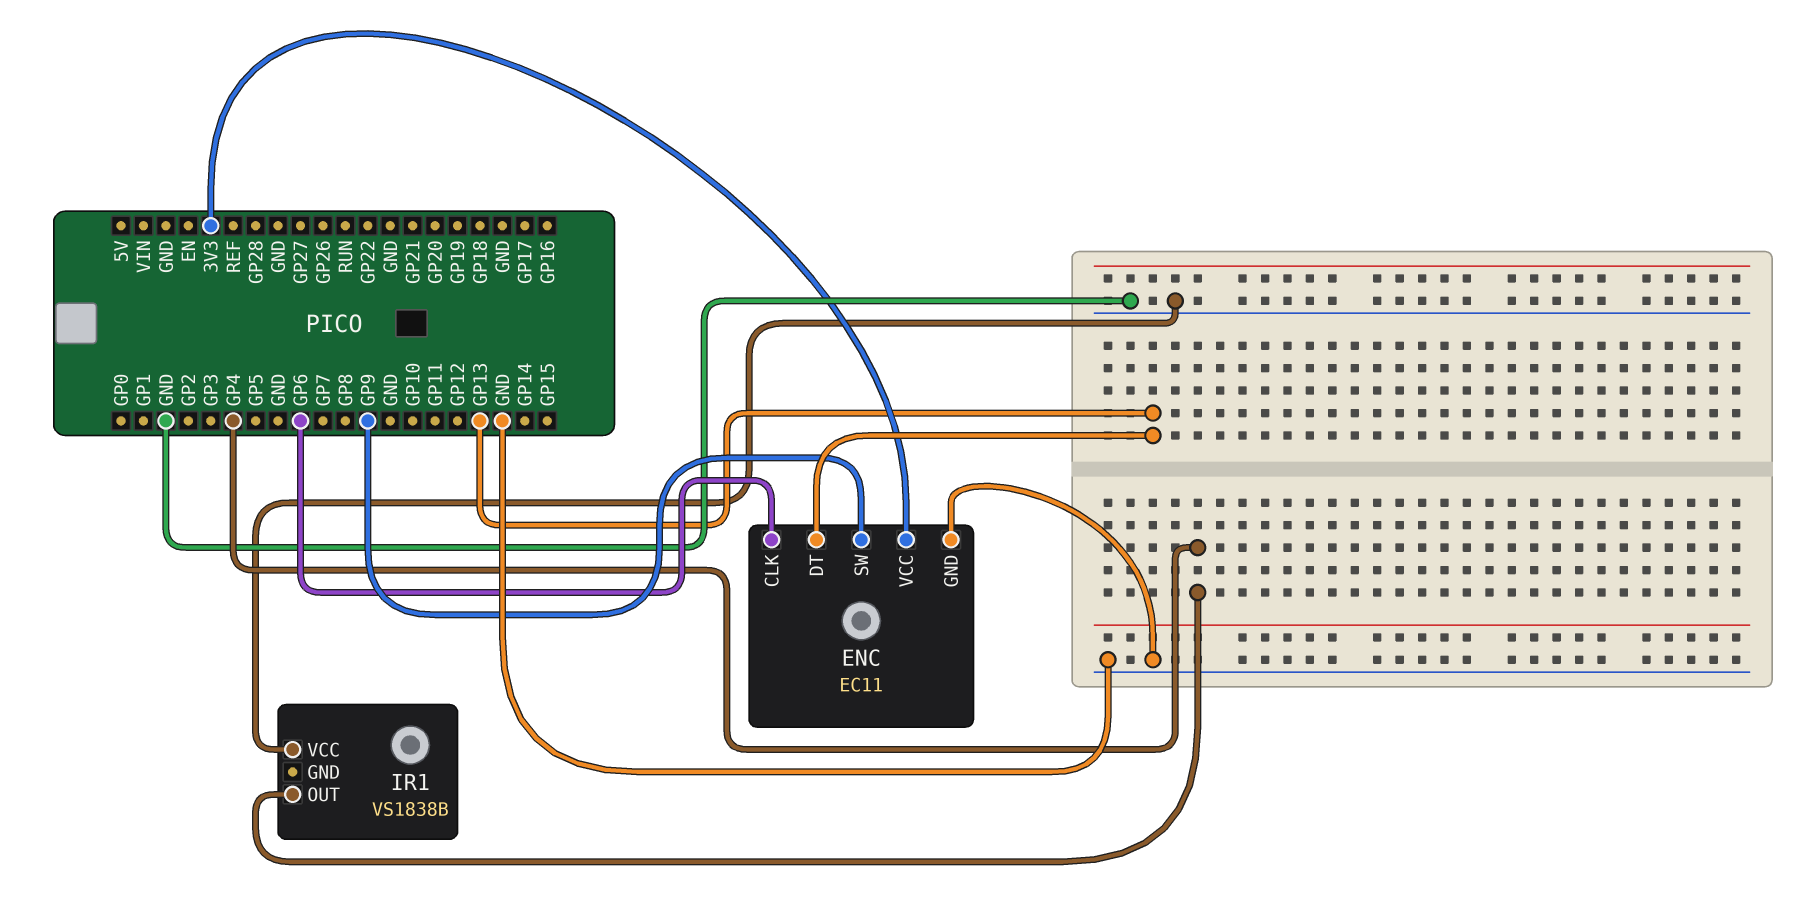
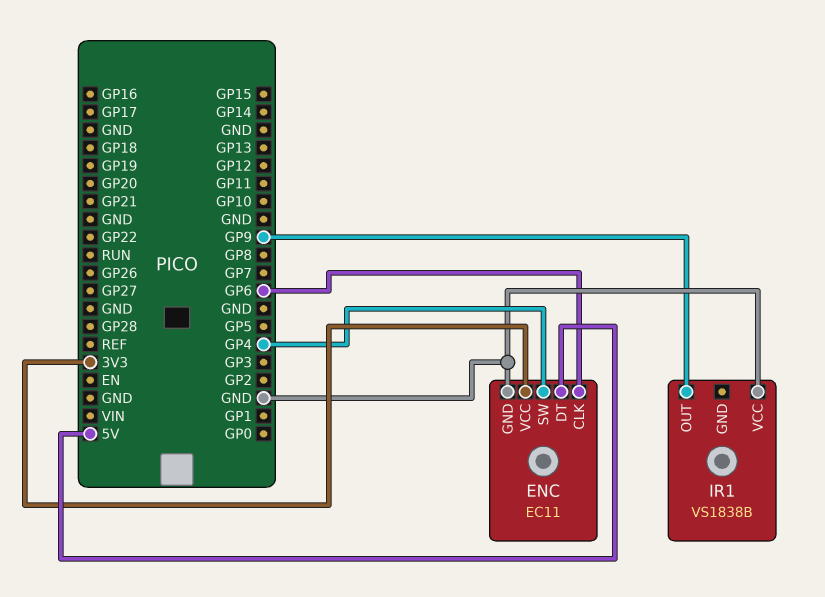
ENC pin DT: GP13 -> 5V
ENC pin SW: GP9 -> GP4
IR1 pin OUT: GP4 -> GP9

